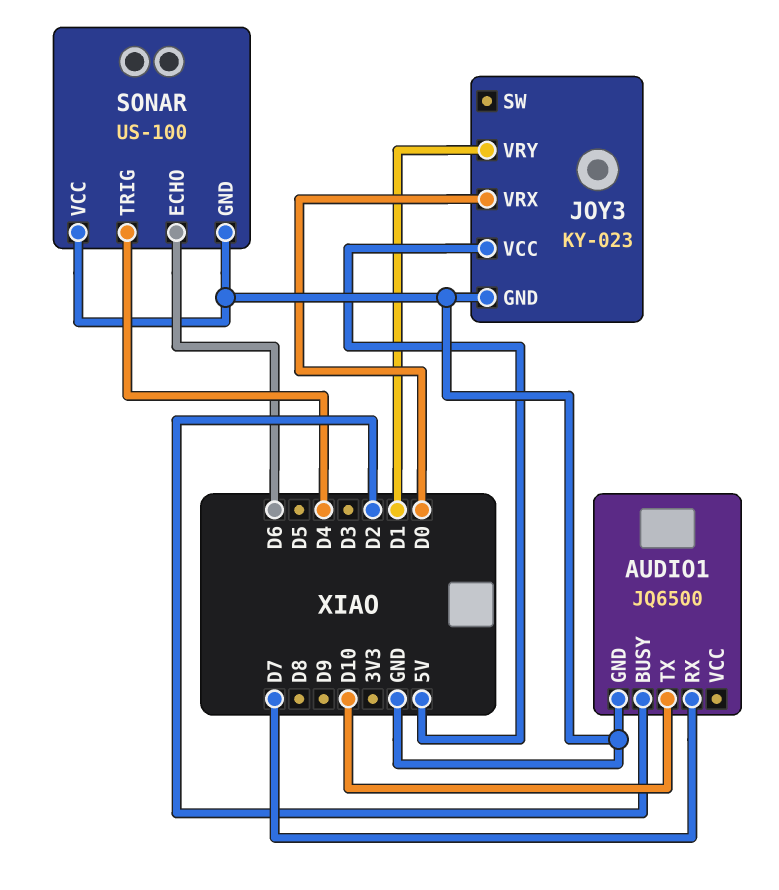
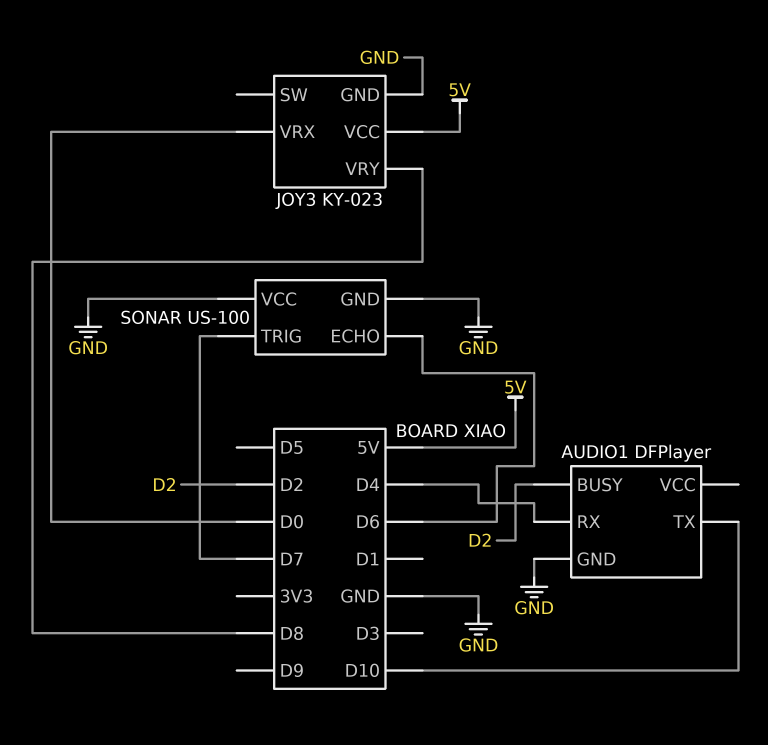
AUDIO1: JQ6500 -> DFPlayer
AUDIO1 pin RX: D7 -> D4
JOY3 pin VRY: D1 -> D8
SONAR pin TRIG: D4 -> D7

